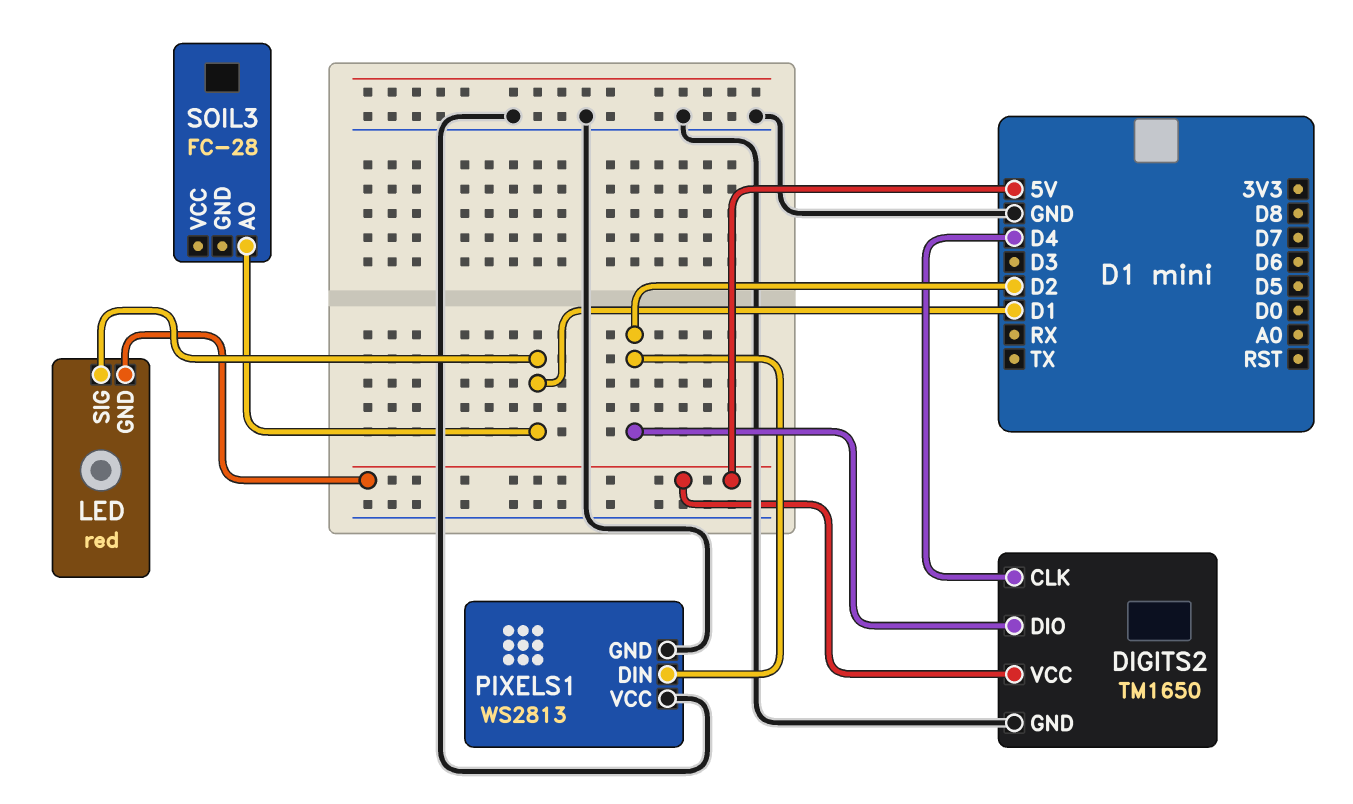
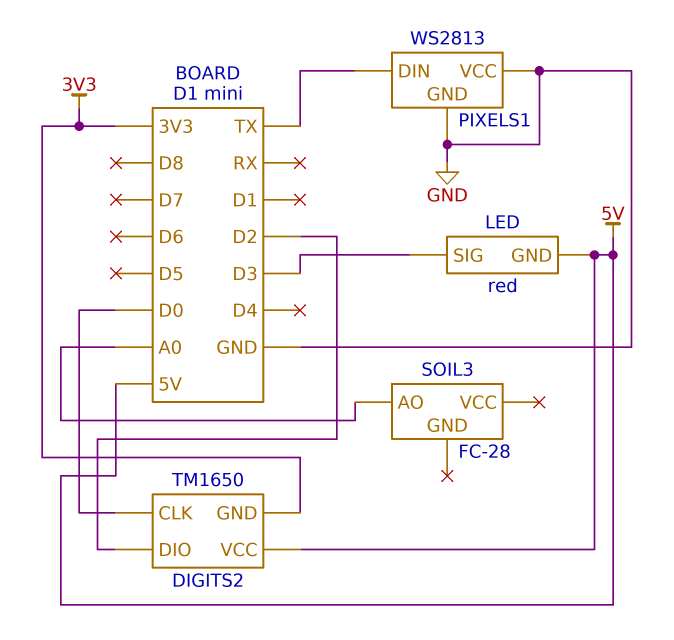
DIGITS2 pin CLK: D4 -> D0
DIGITS2 pin GND: GND -> 3V3
LED pin SIG: D1 -> D3
PIXELS1 pin DIN: D2 -> TX
SOIL3 pin AO: D1 -> A0

